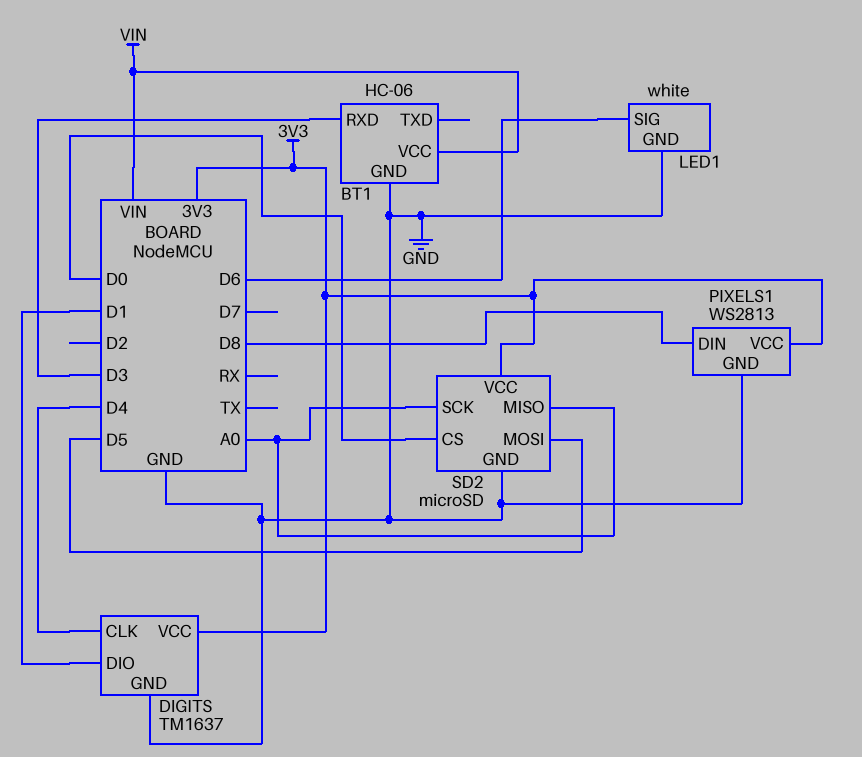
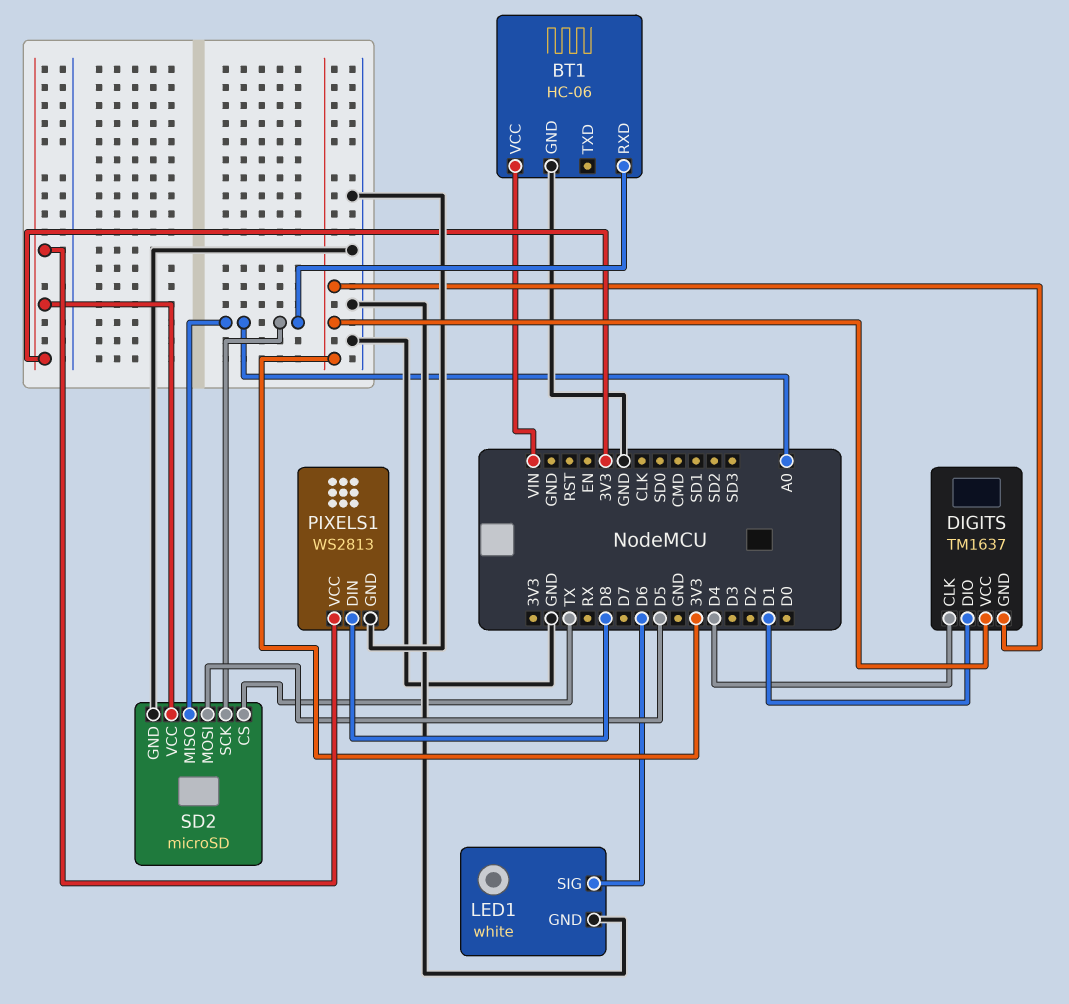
BT1 pin RXD: D3 -> A0
DIGITS pin GND: GND -> 3V3
SD2 pin CS: D0 -> TX

